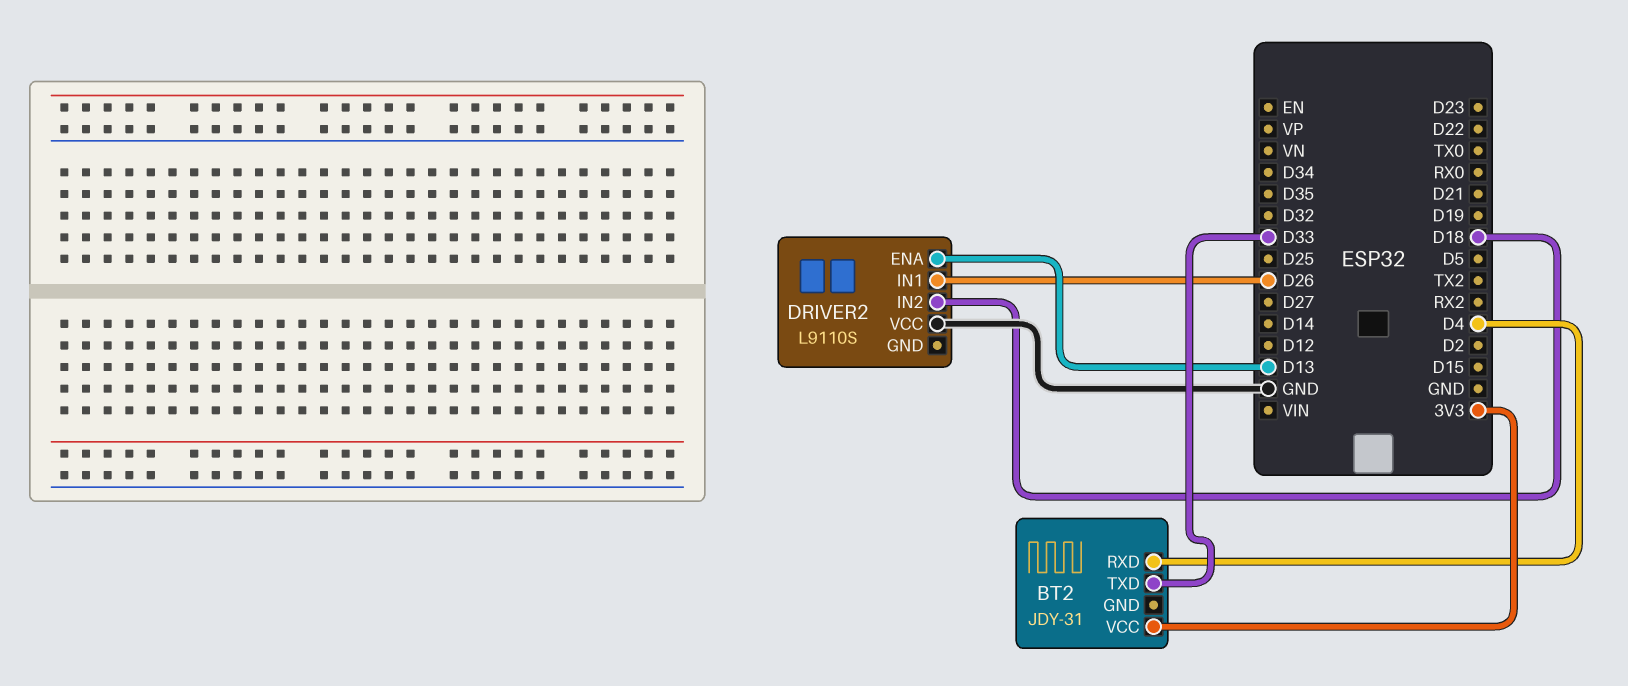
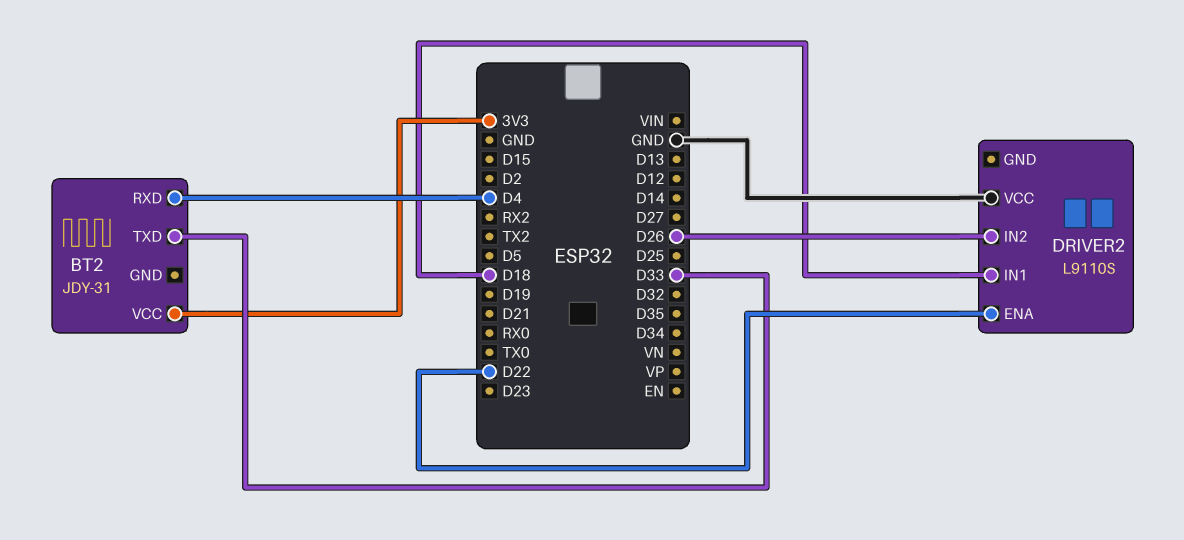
DRIVER2 pin ENA: D13 -> D22
DRIVER2 pin IN1: D26 -> D18
DRIVER2 pin IN2: D18 -> D26

